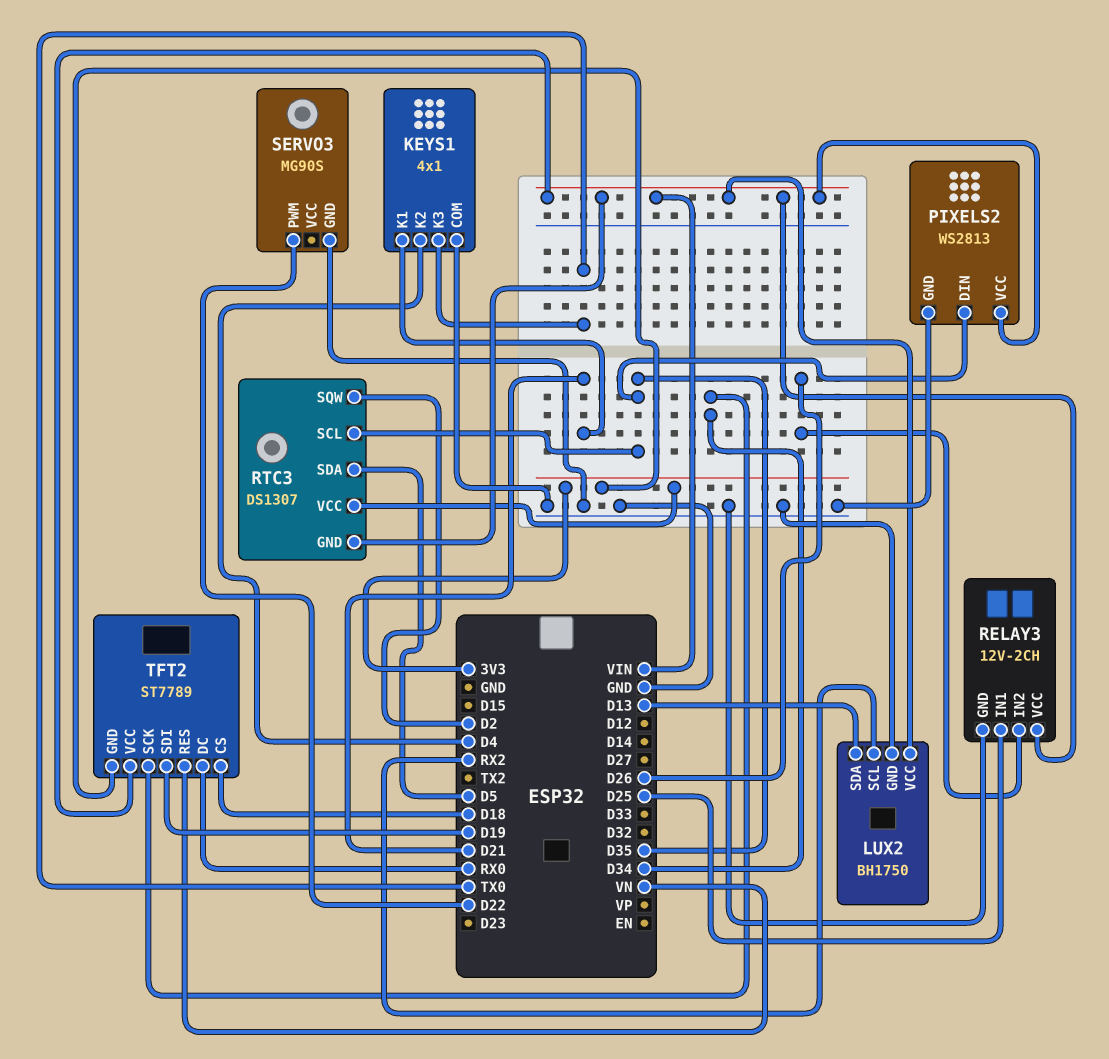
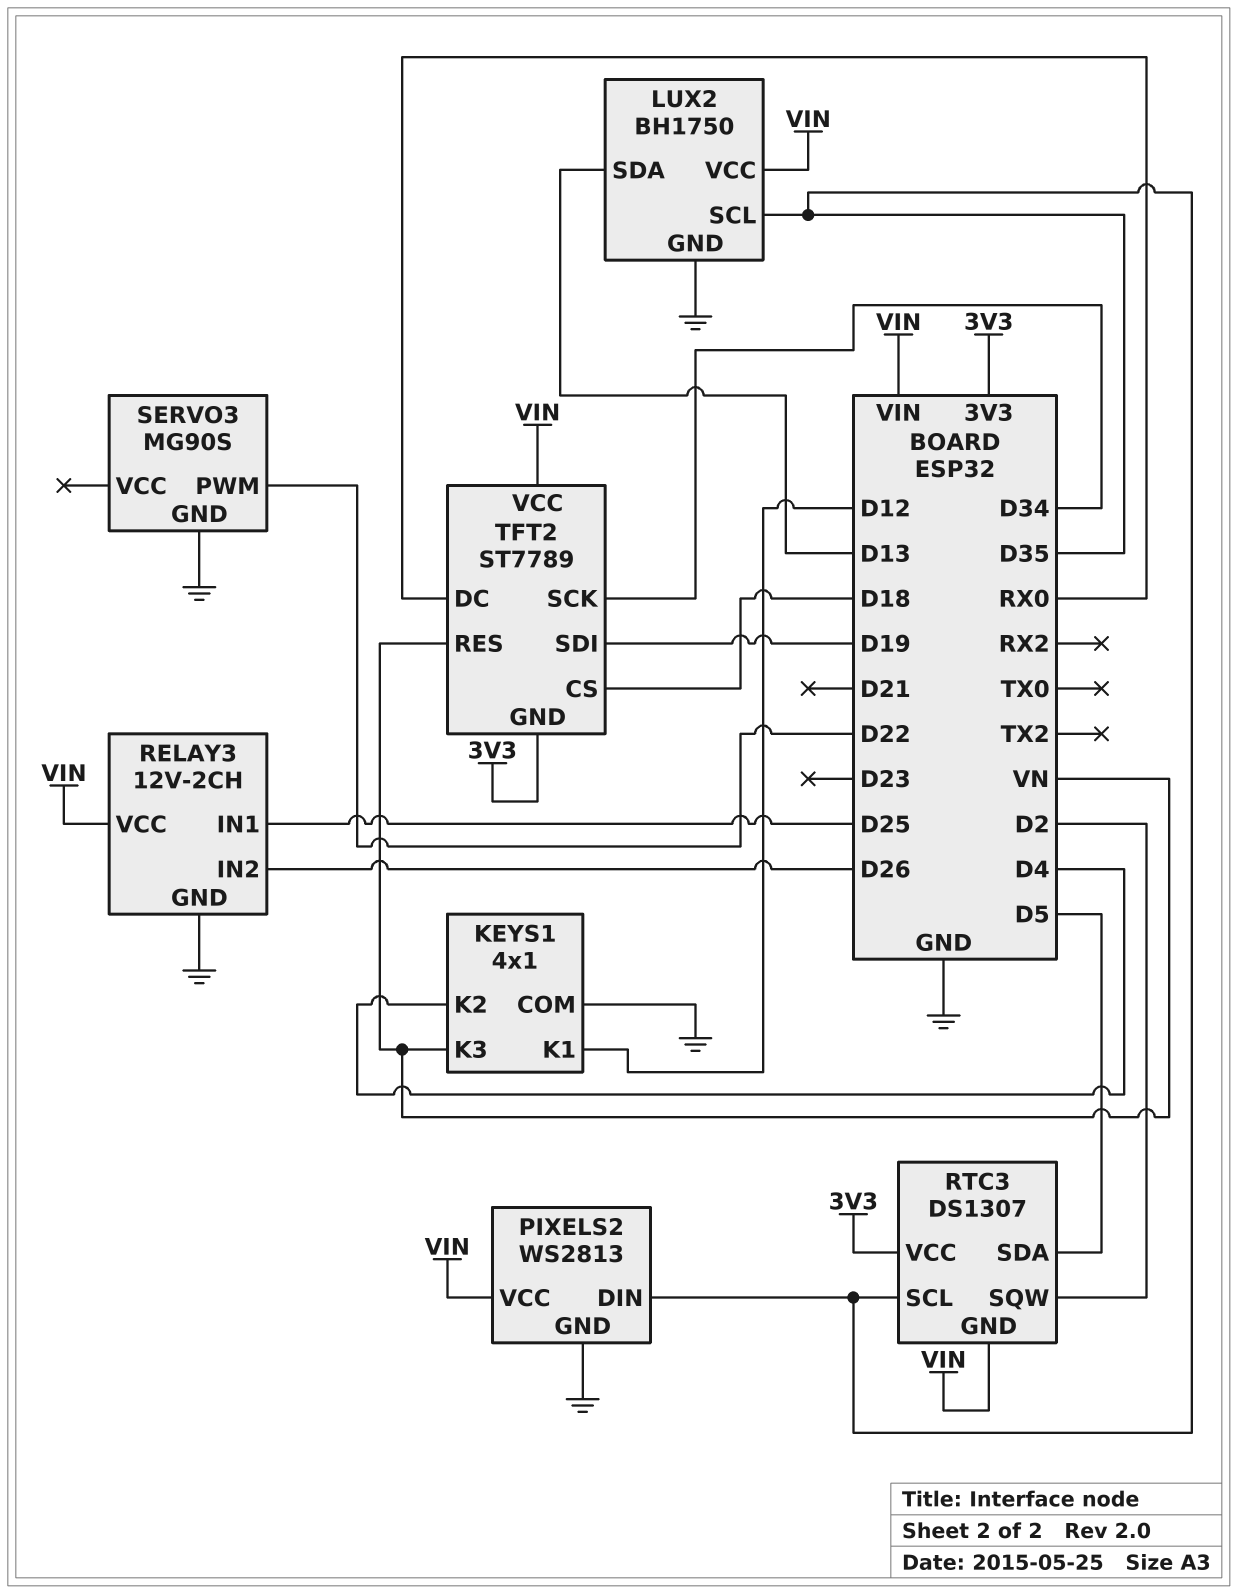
KEYS1 pin K1: D21 -> D12
KEYS1 pin K3: TX0 -> VN
LUX2 pin SCL: RX2 -> D35

